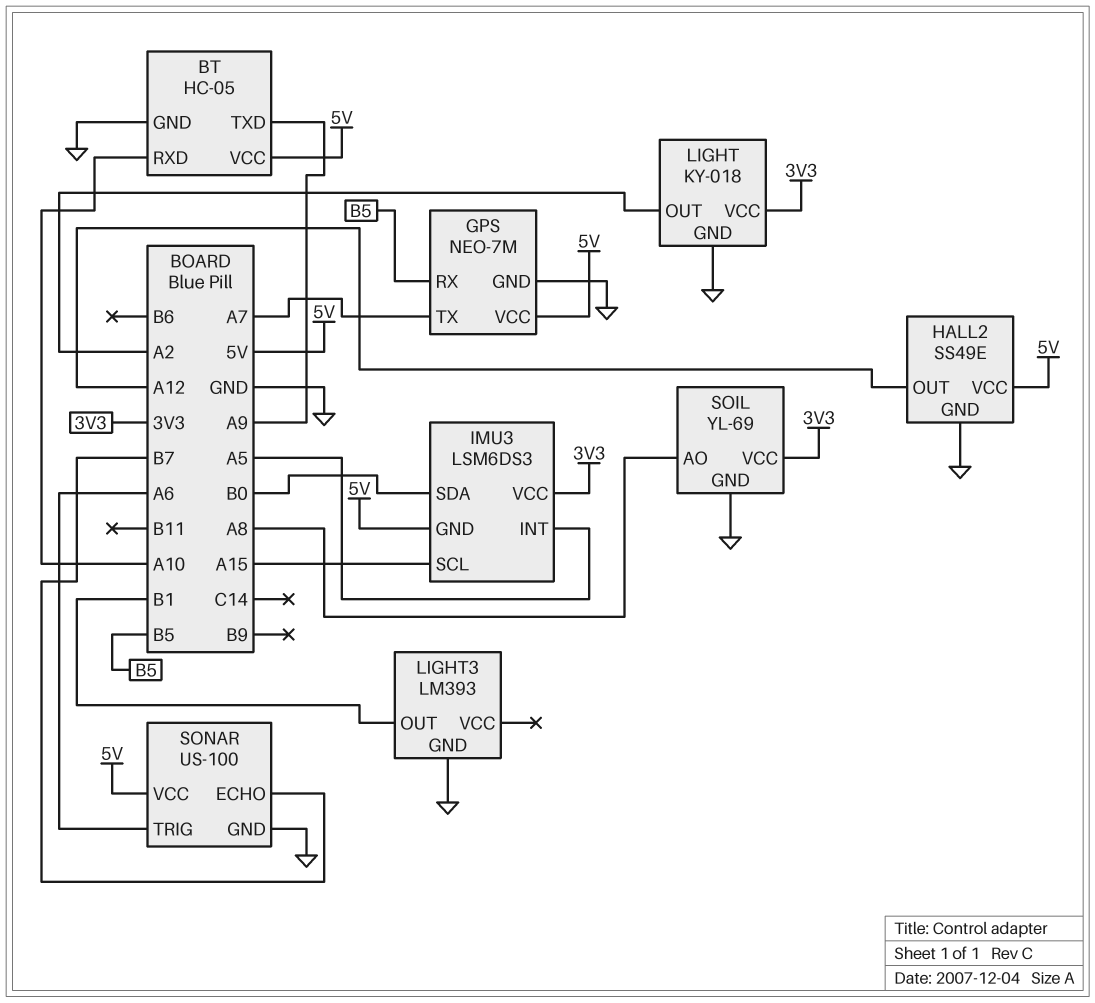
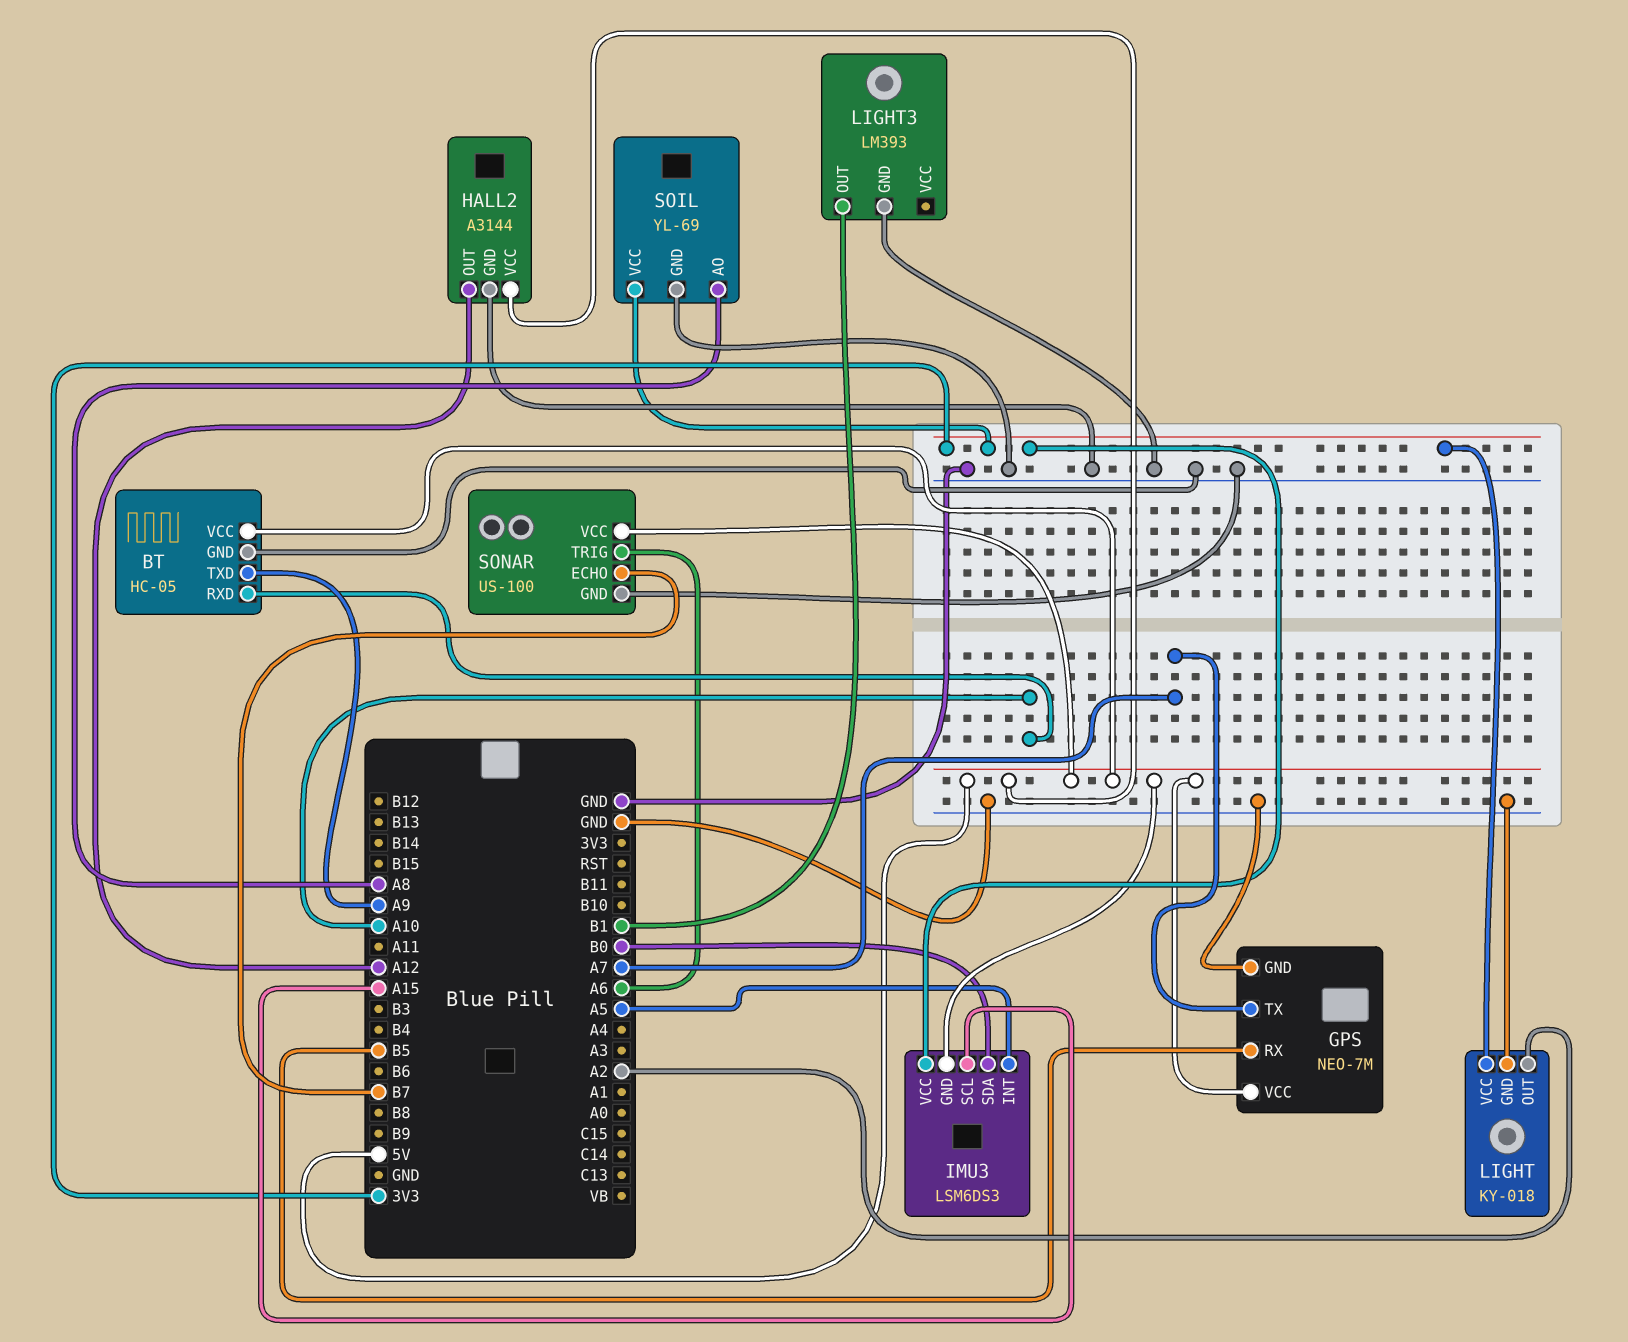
HALL2: SS49E -> A3144

